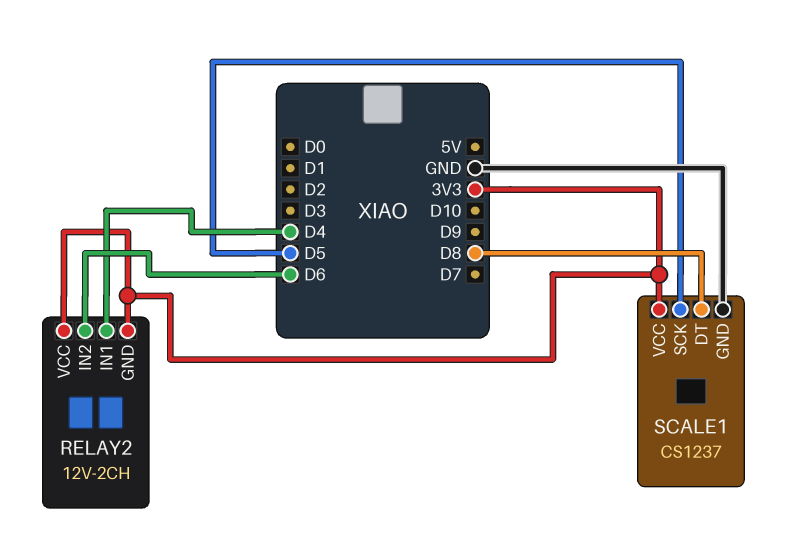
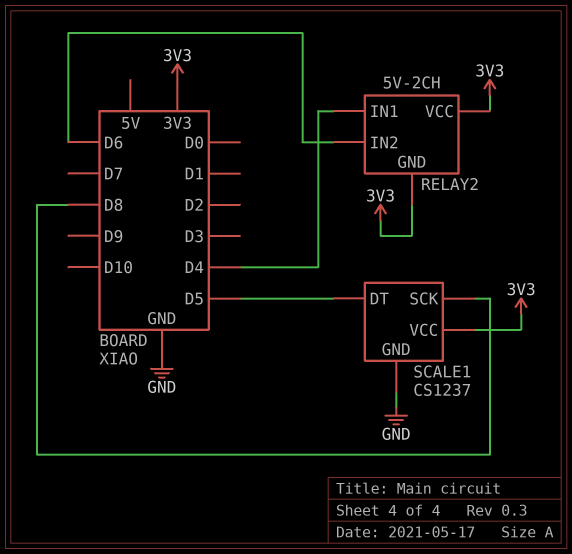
RELAY2: 12V-2CH -> 5V-2CH
SCALE1 pin DT: D8 -> D5
SCALE1 pin SCK: D5 -> D8

